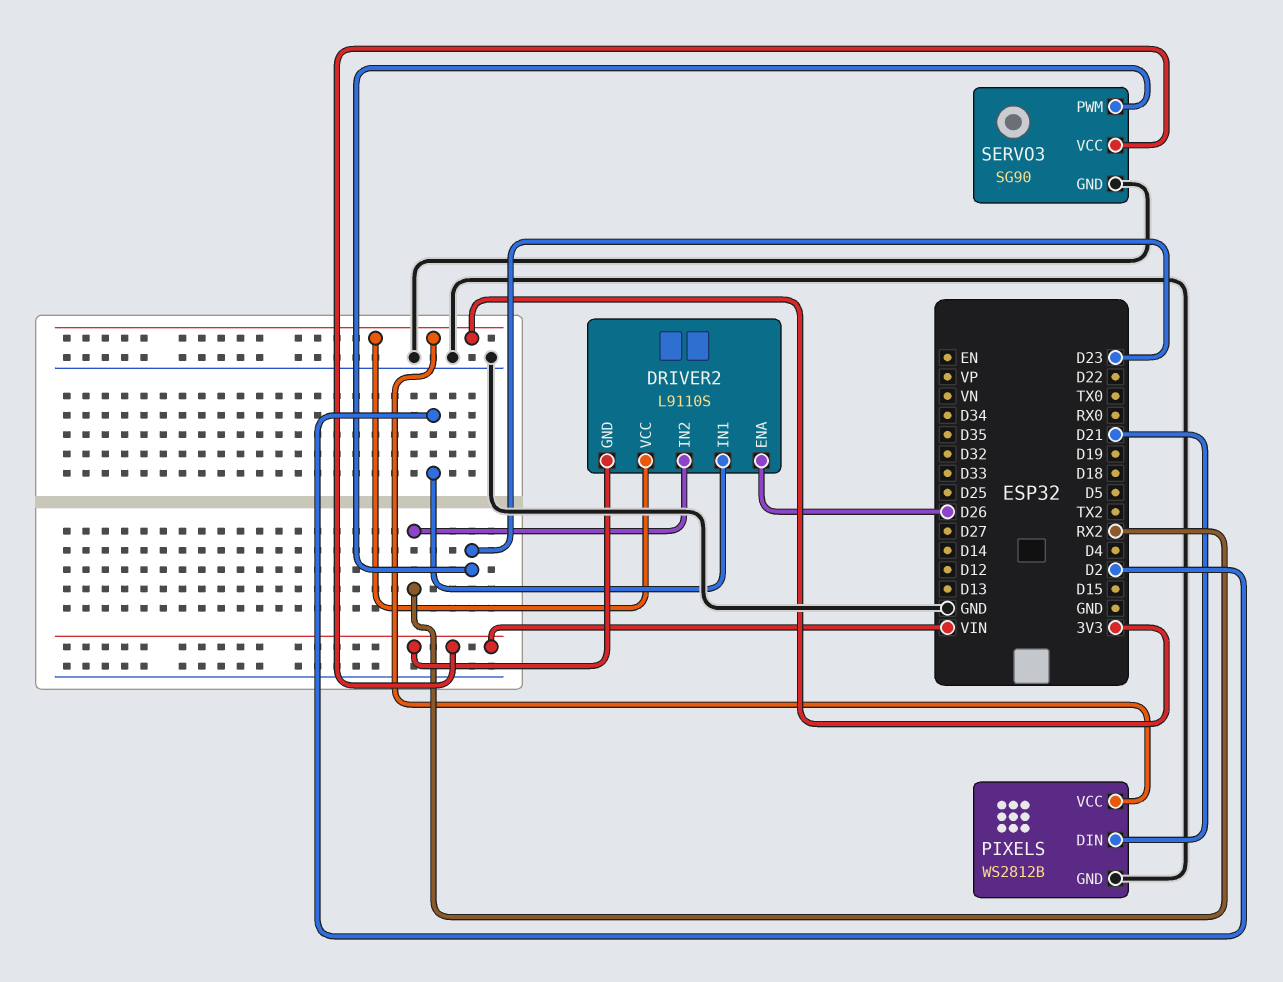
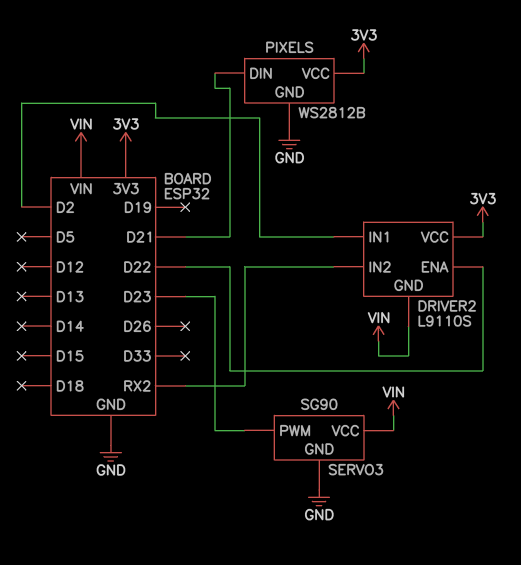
DRIVER2 pin ENA: D26 -> D22

